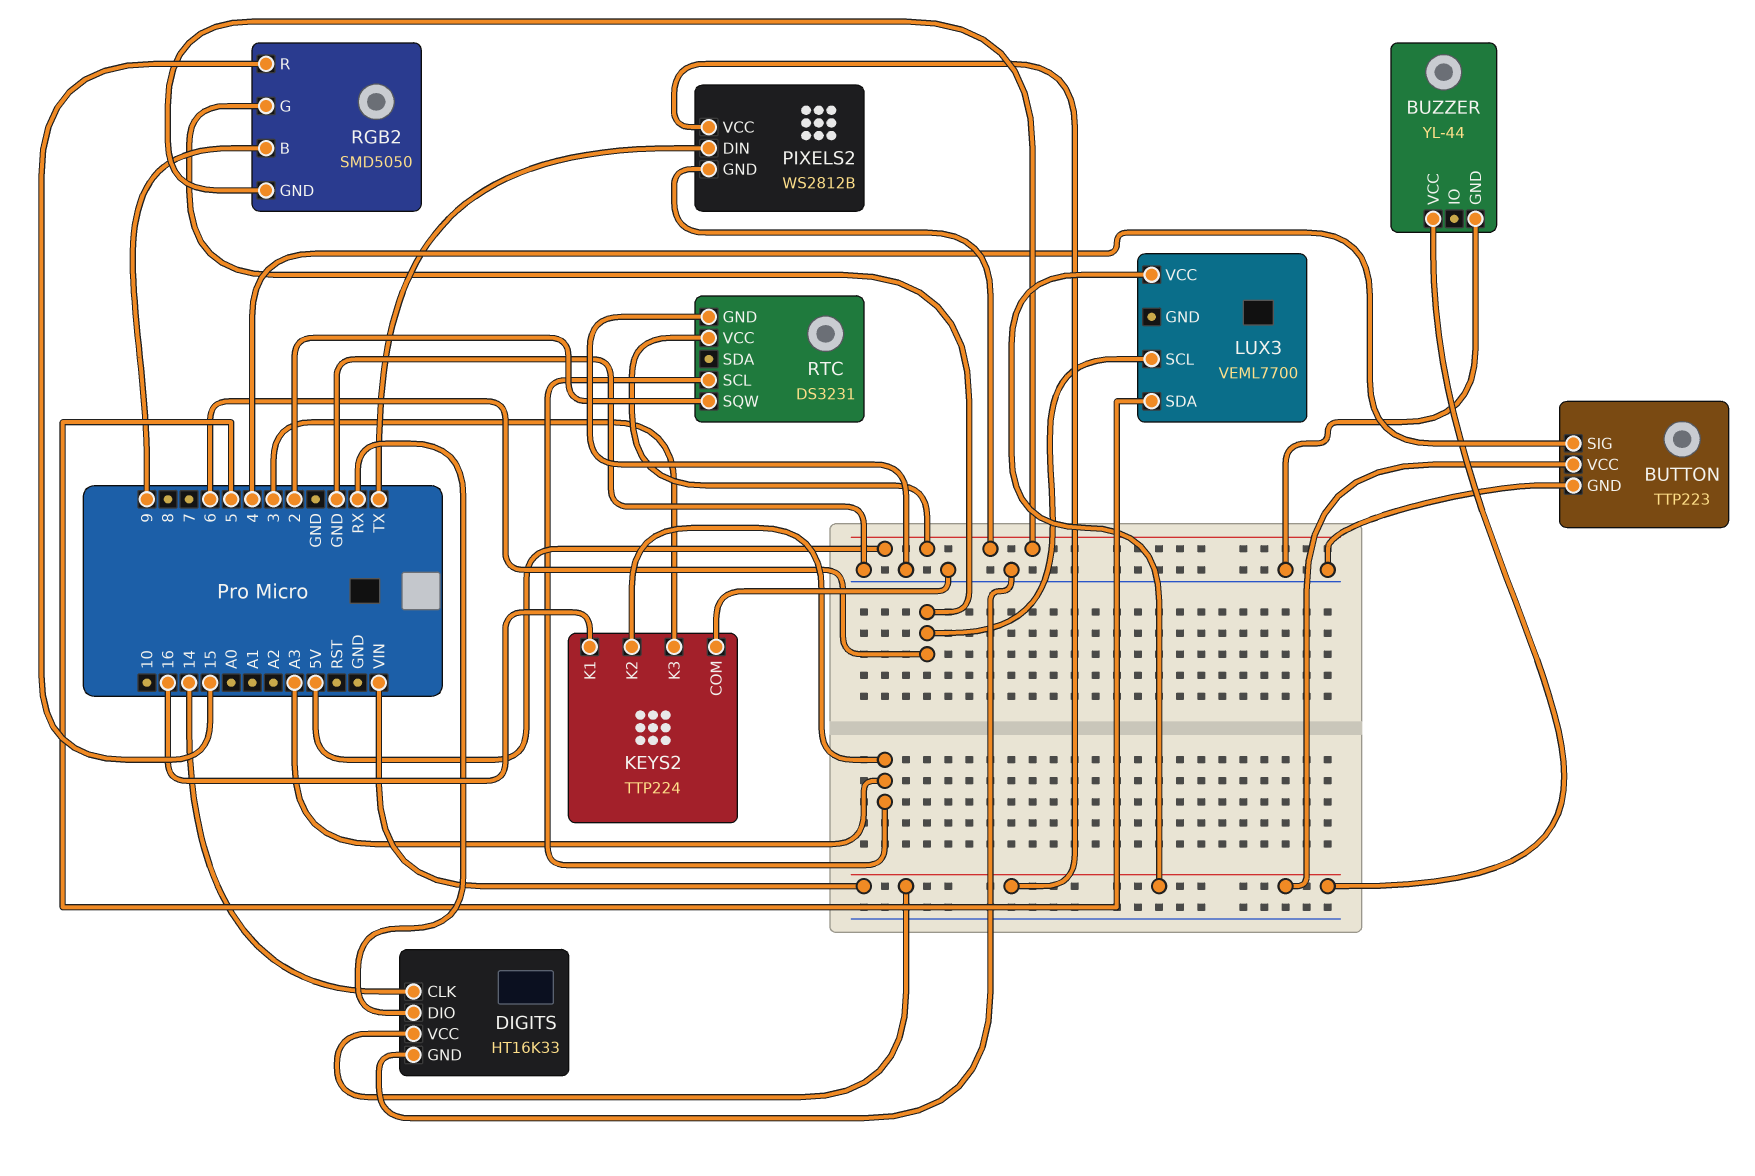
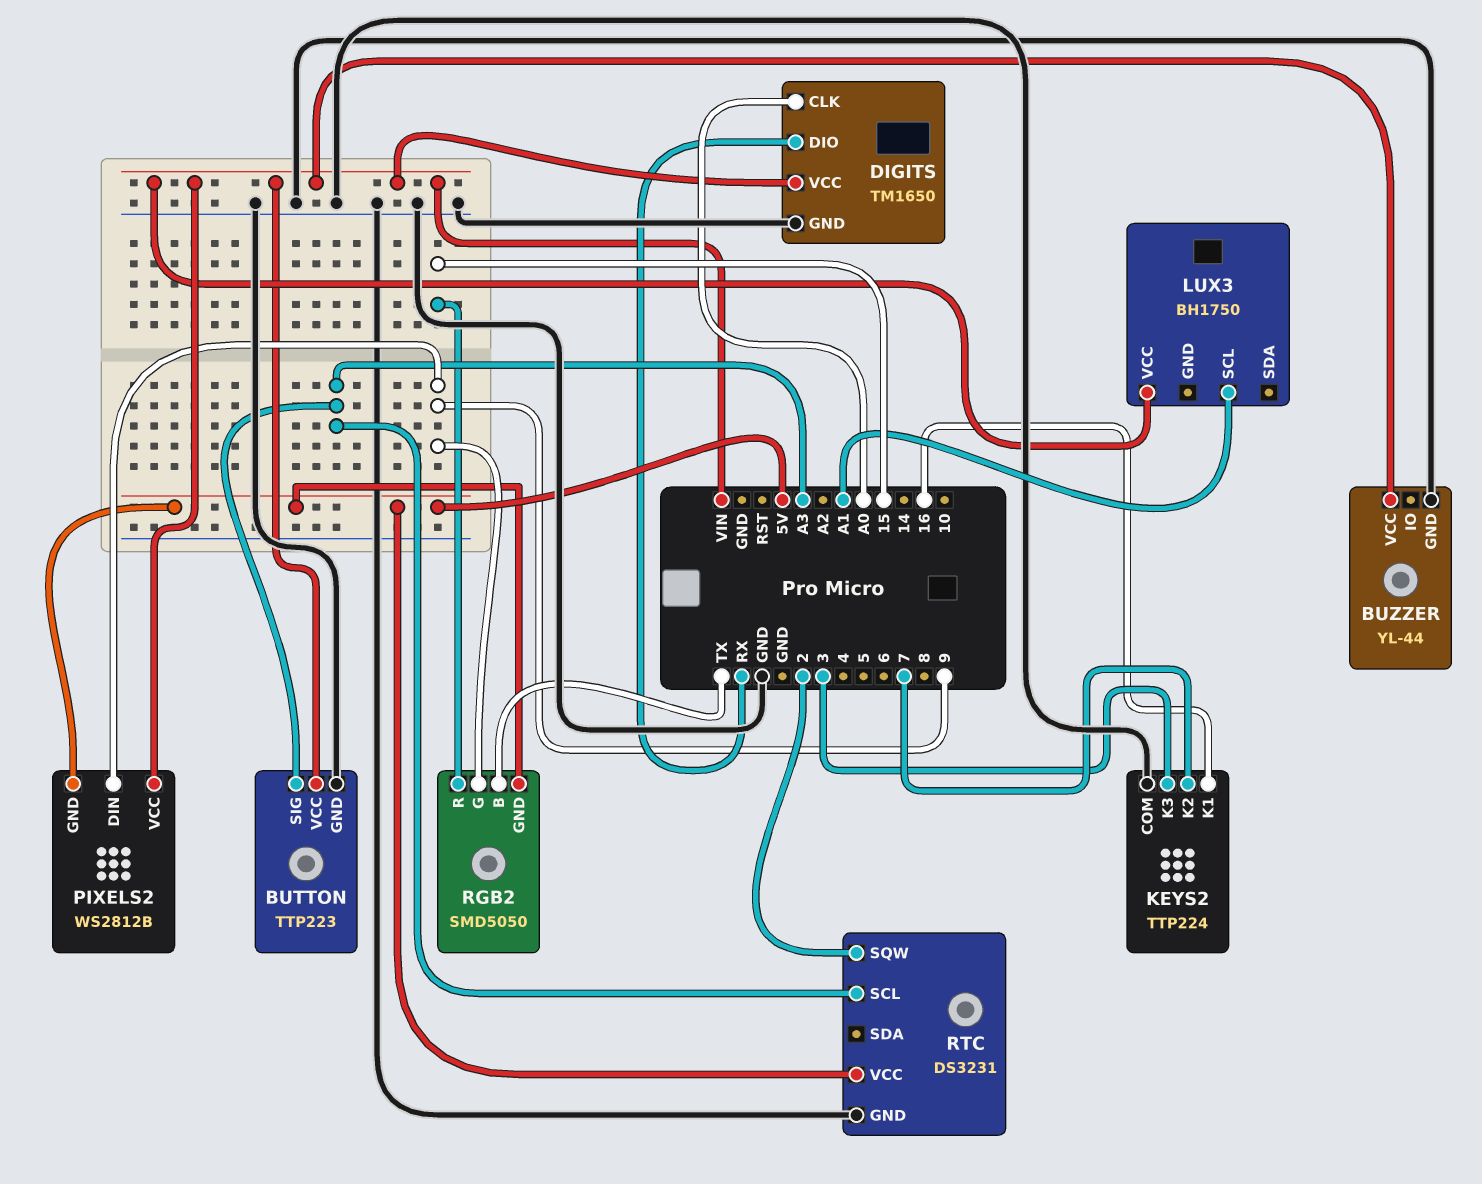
BUTTON pin SIG: 4 -> A3
DIGITS: HT16K33 -> TM1650
DIGITS pin CLK: 14 -> A0
KEYS2 pin K2: A3 -> 7
LUX3: VEML7700 -> BH1750
LUX3 pin SCL: 6 -> A1
LUX3 pin SDA: 5 -> none
PIXELS2 pin DIN: TX -> 9
RGB2 pin B: 9 -> TX
RGB2 pin G: 6 -> 9

